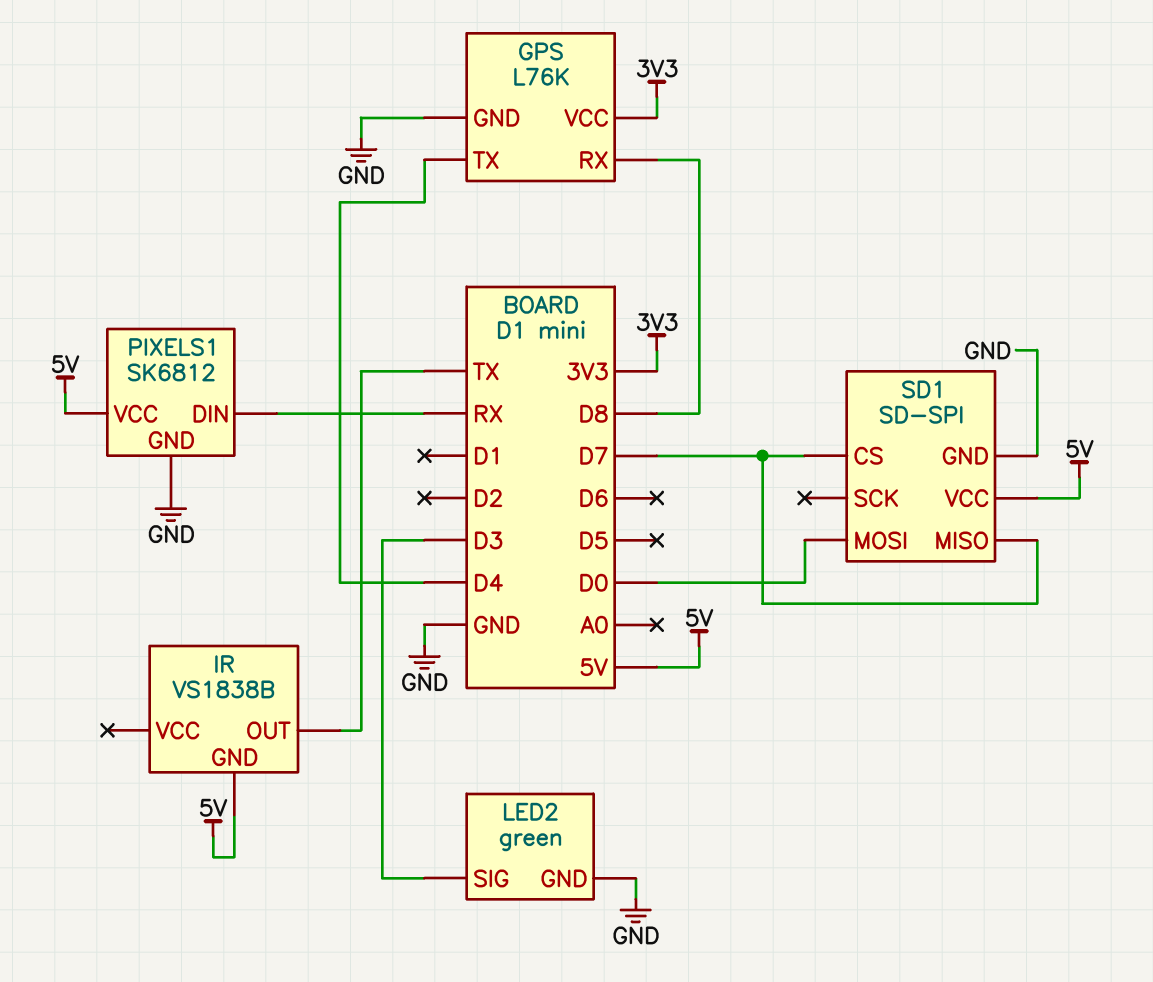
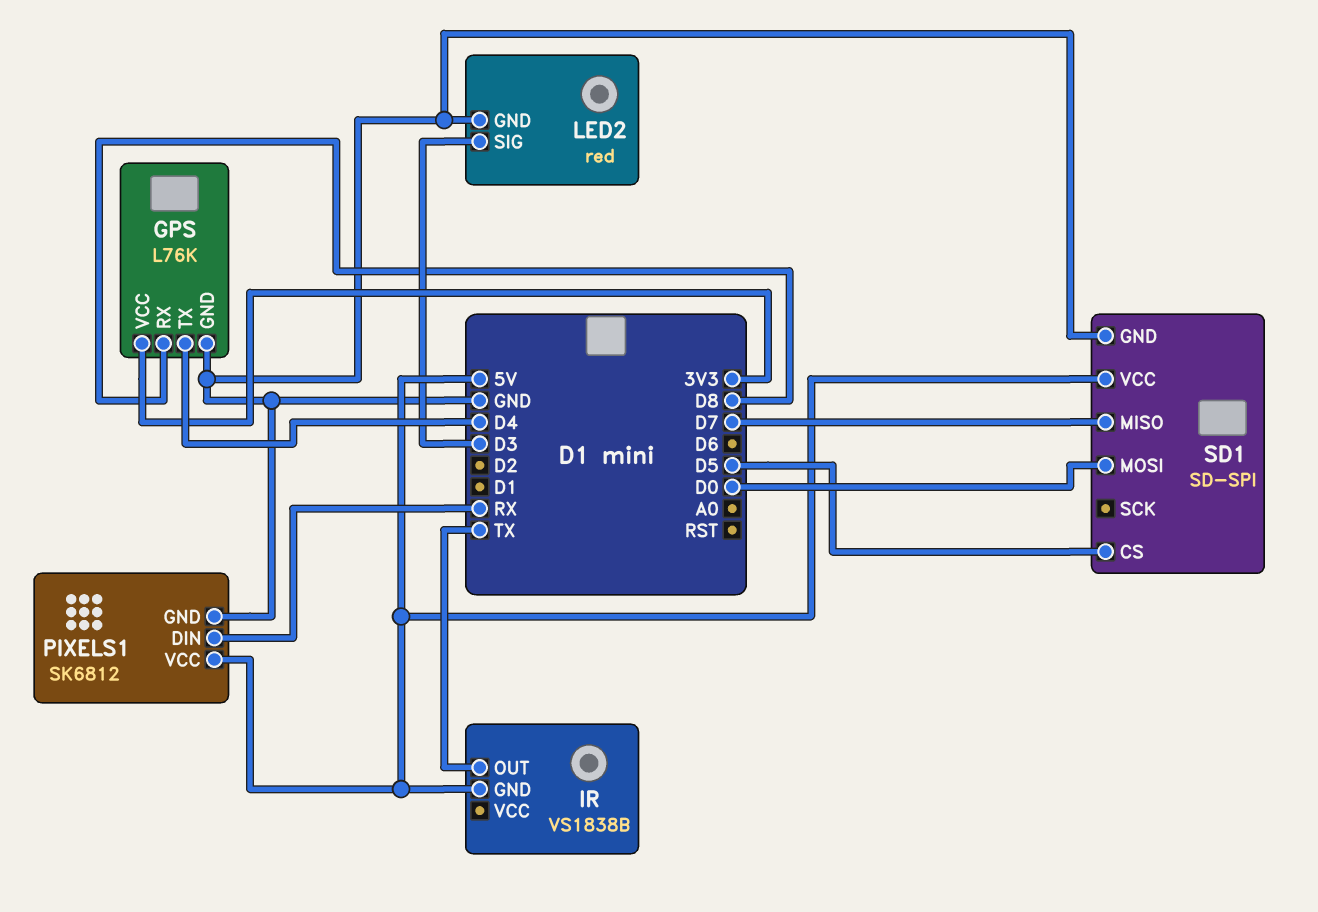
LED2: green -> red
SD1 pin CS: D7 -> D5

